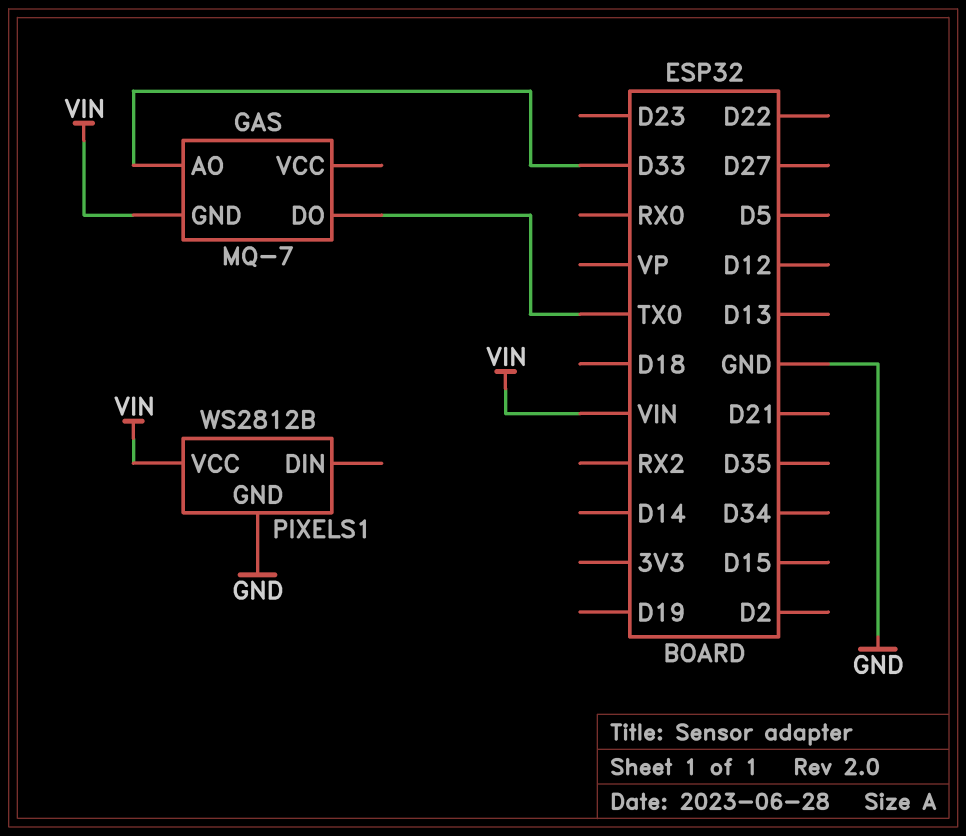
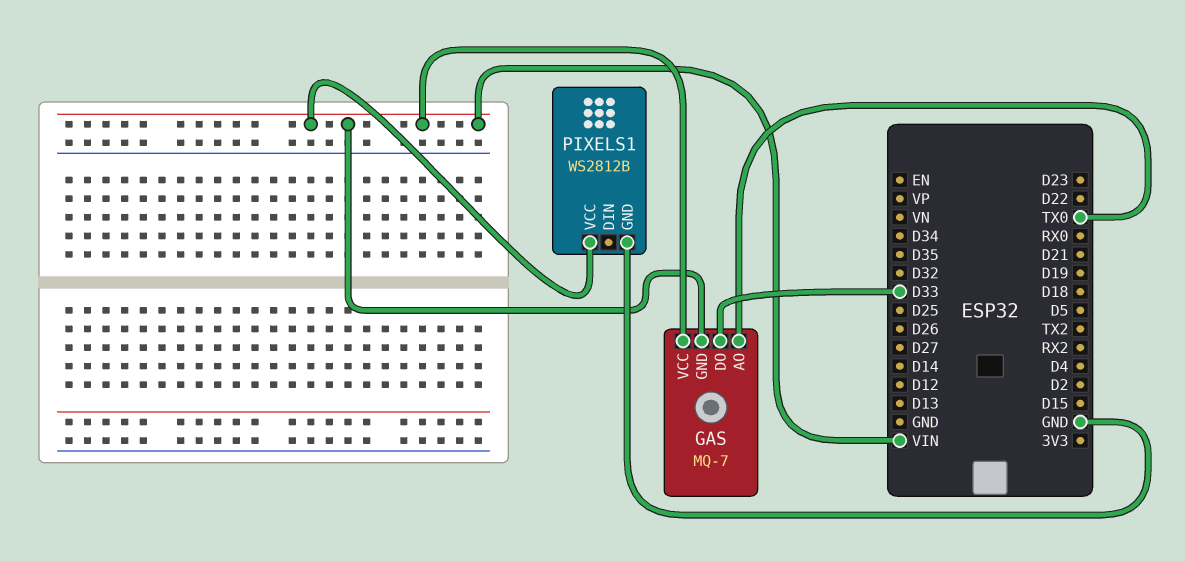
GAS pin AO: D33 -> TX0
GAS pin DO: TX0 -> D33
GAS pin VCC: none -> VIN

